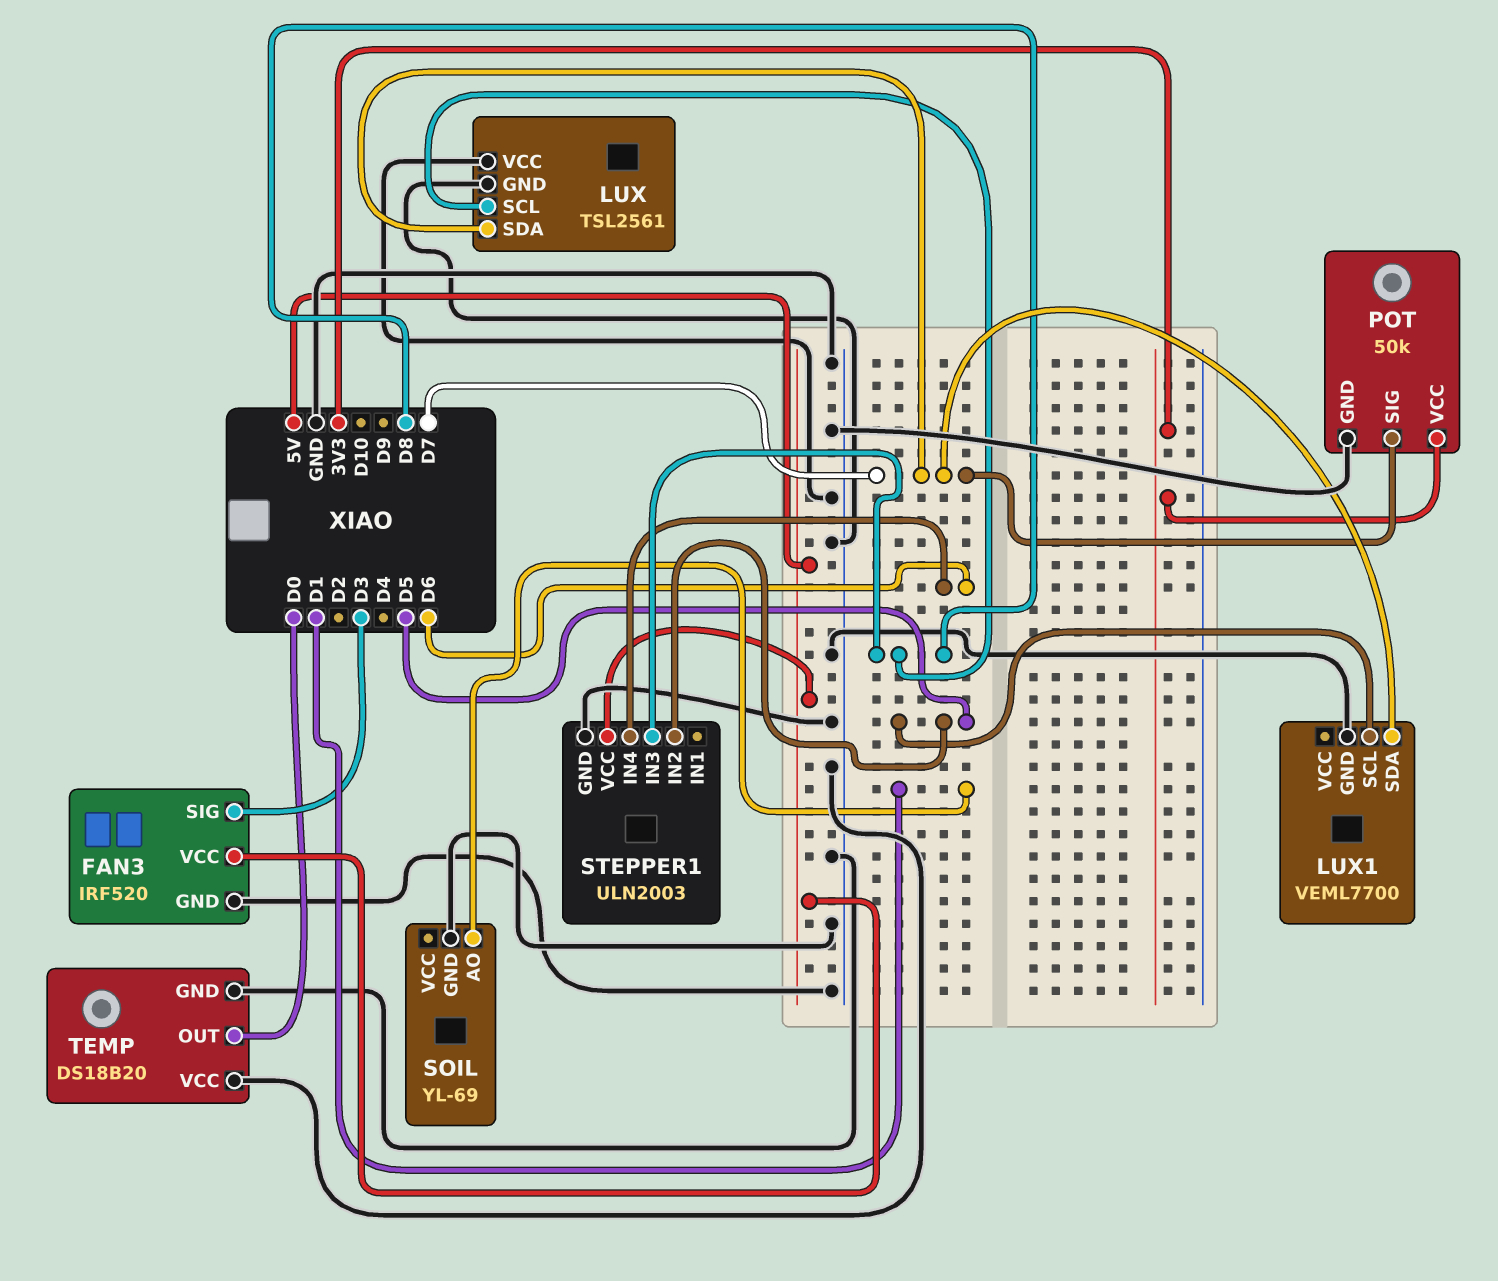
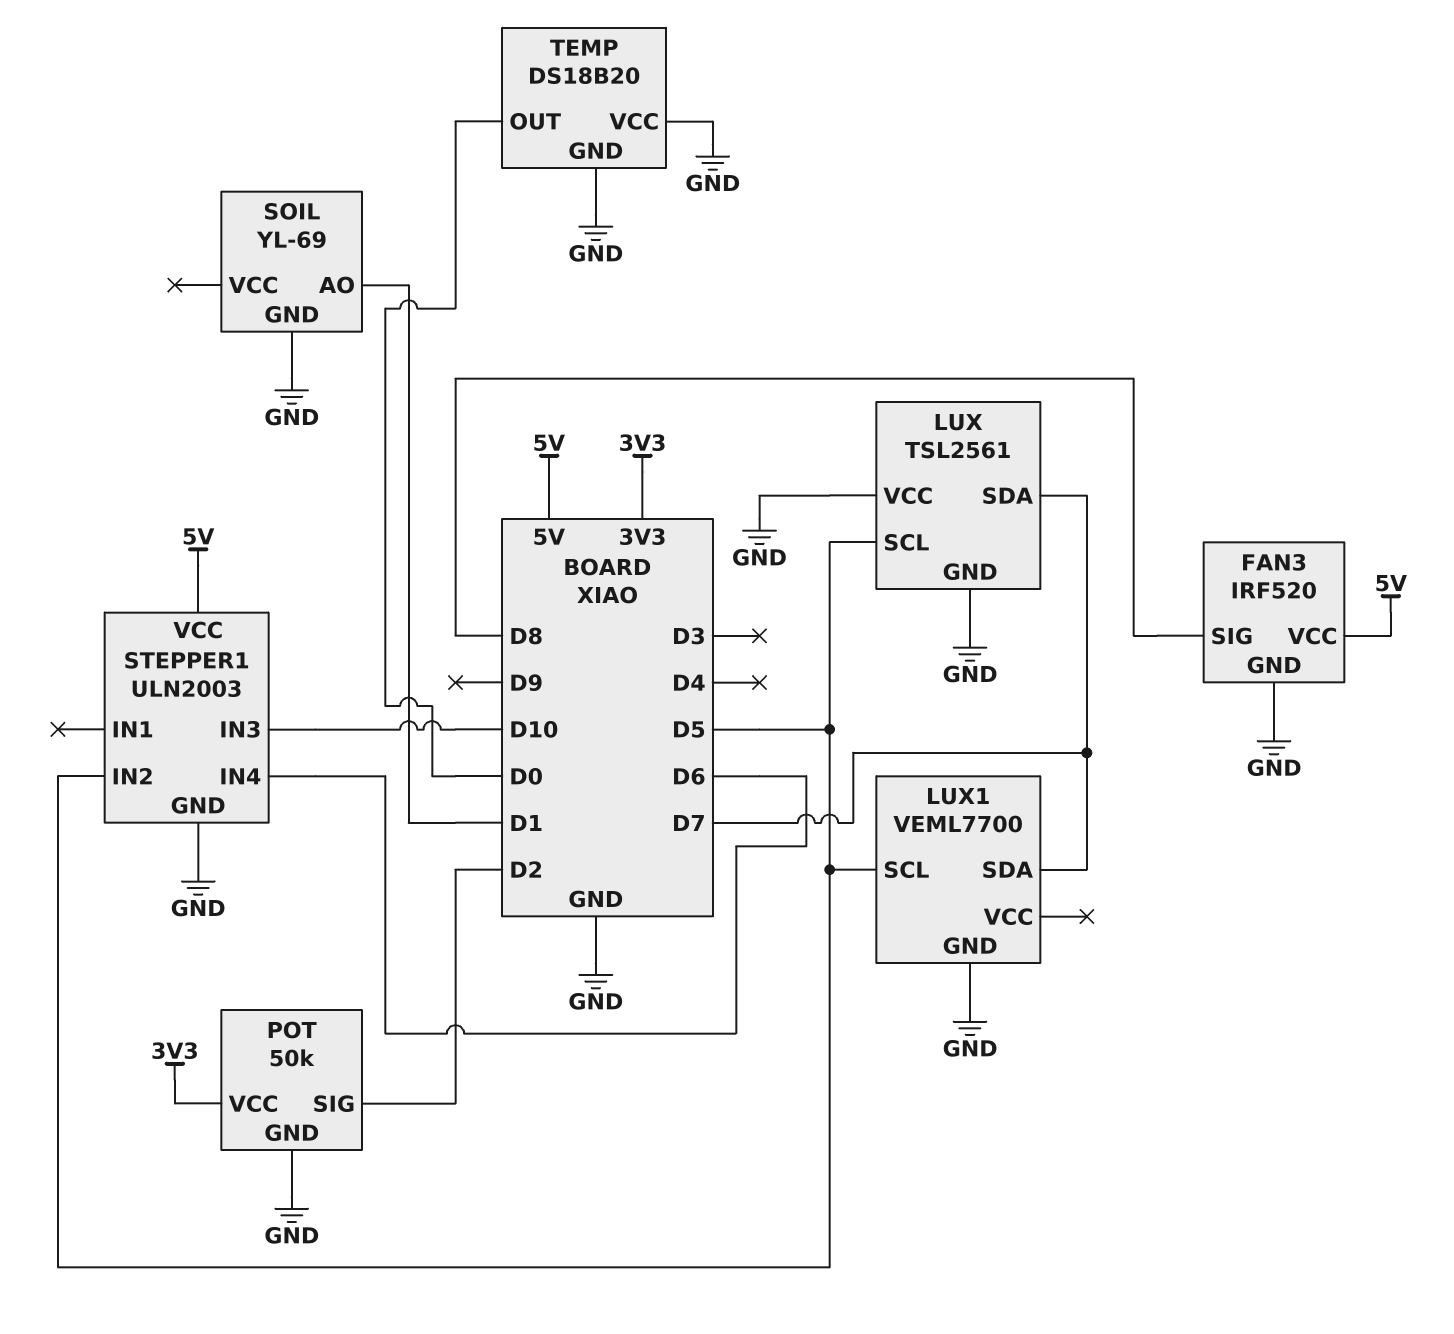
FAN3 pin SIG: D3 -> D8
LUX pin SCL: D8 -> D5
POT pin SIG: D7 -> D2
STEPPER1 pin IN3: D8 -> D10

